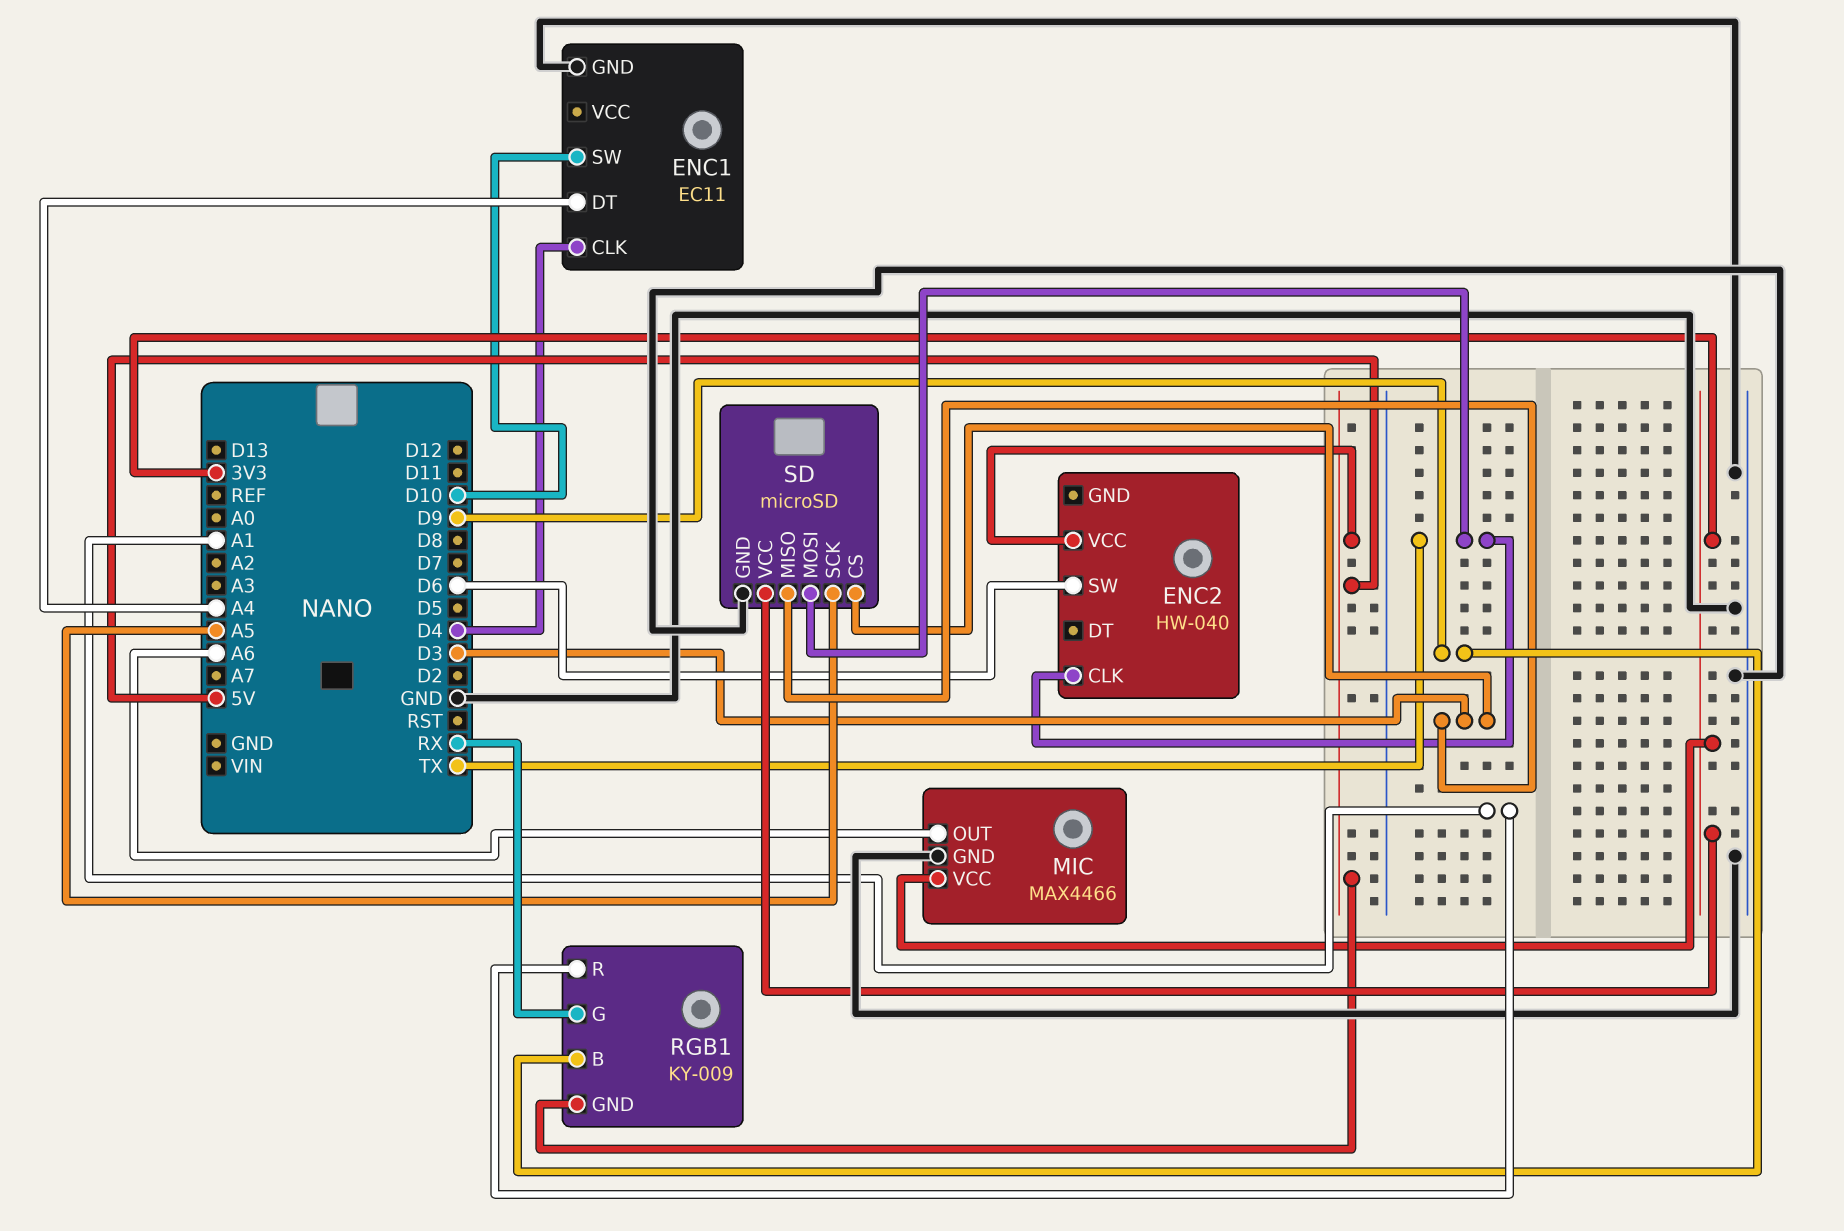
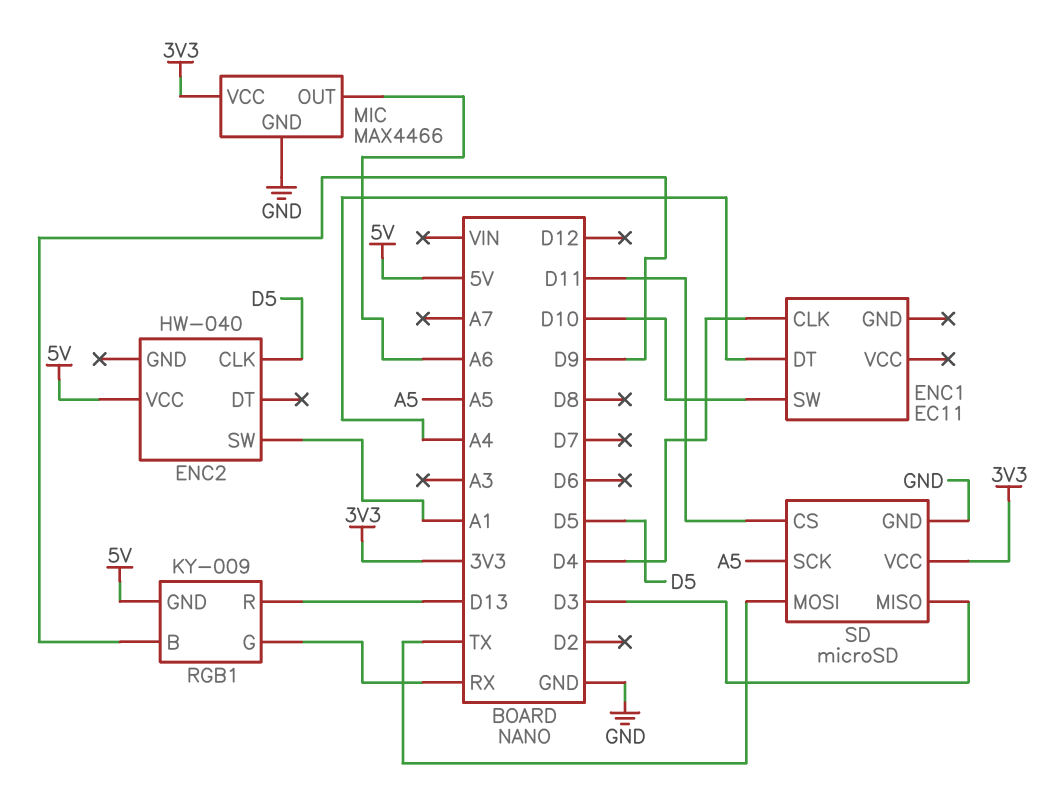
ENC1 pin GND: GND -> none
ENC2 pin CLK: TX -> D5
ENC2 pin SW: D6 -> A1
RGB1 pin R: A1 -> D13
SD pin CS: D3 -> D11

